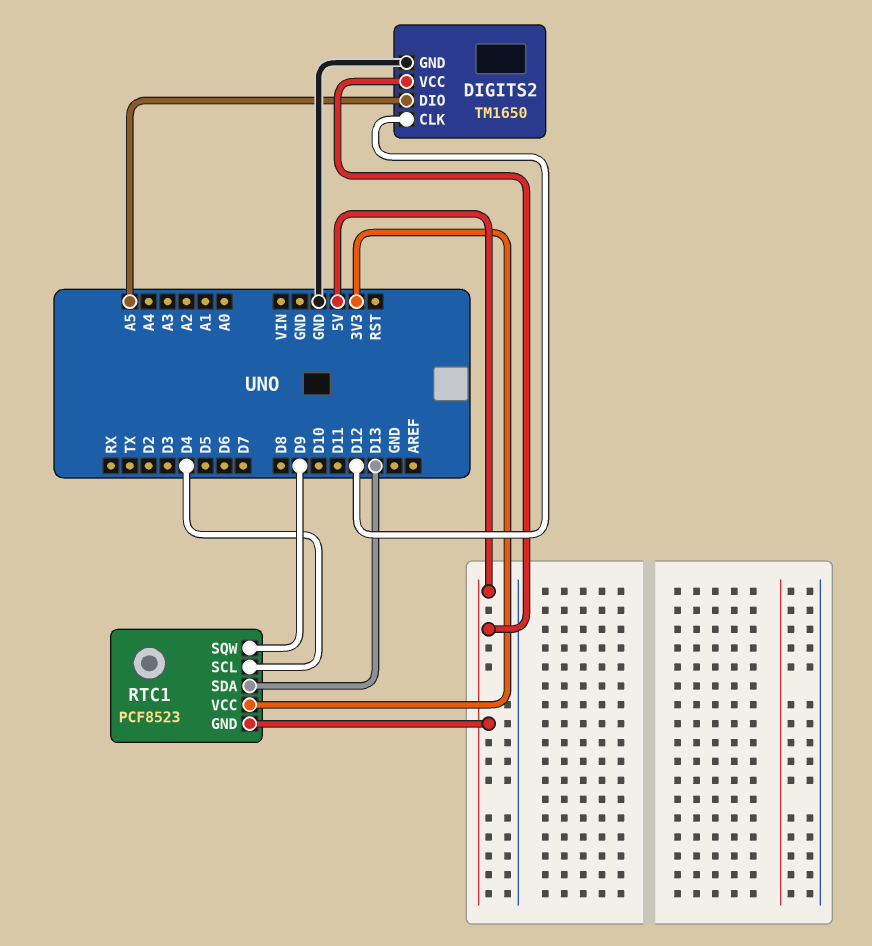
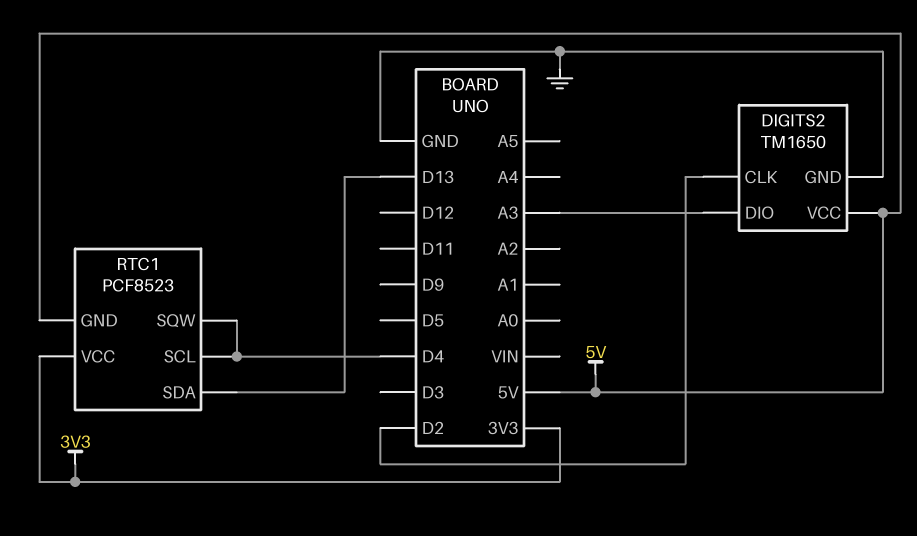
DIGITS2 pin CLK: D12 -> D2
DIGITS2 pin DIO: A5 -> A3
RTC1 pin SQW: D9 -> D4

